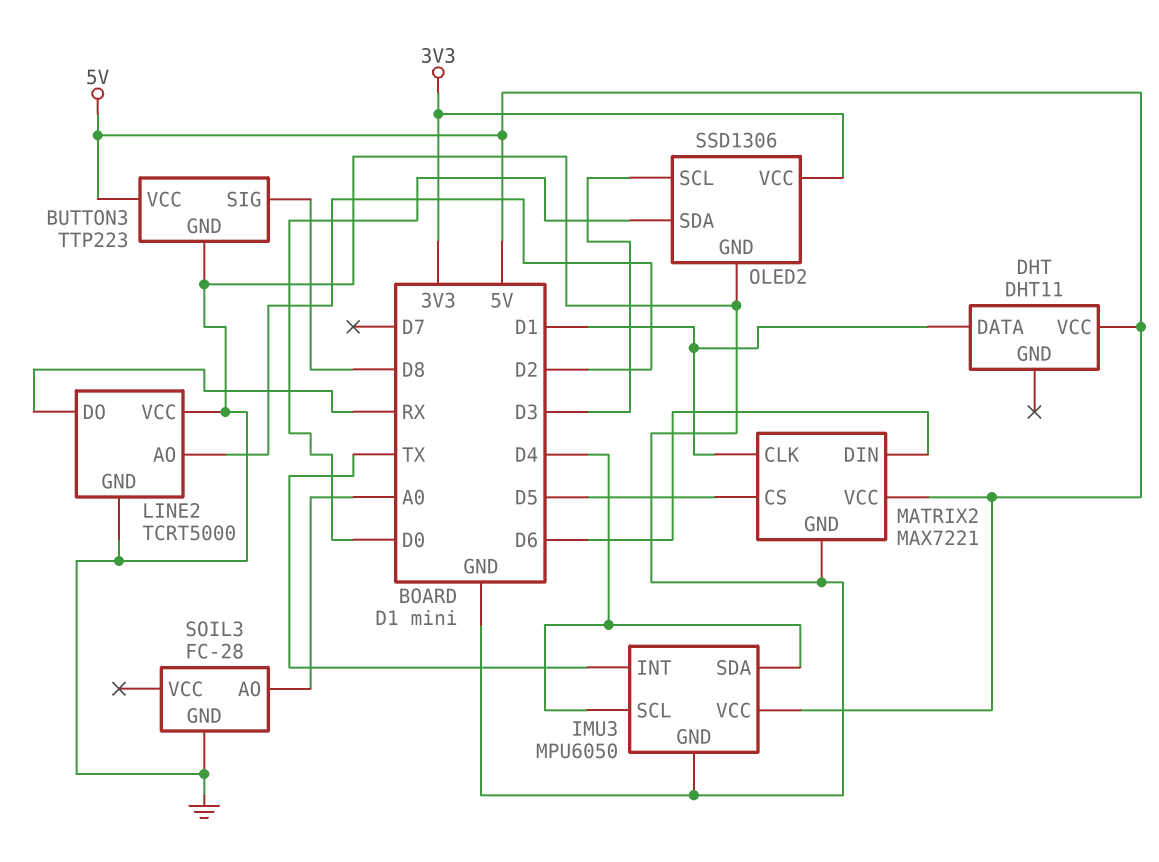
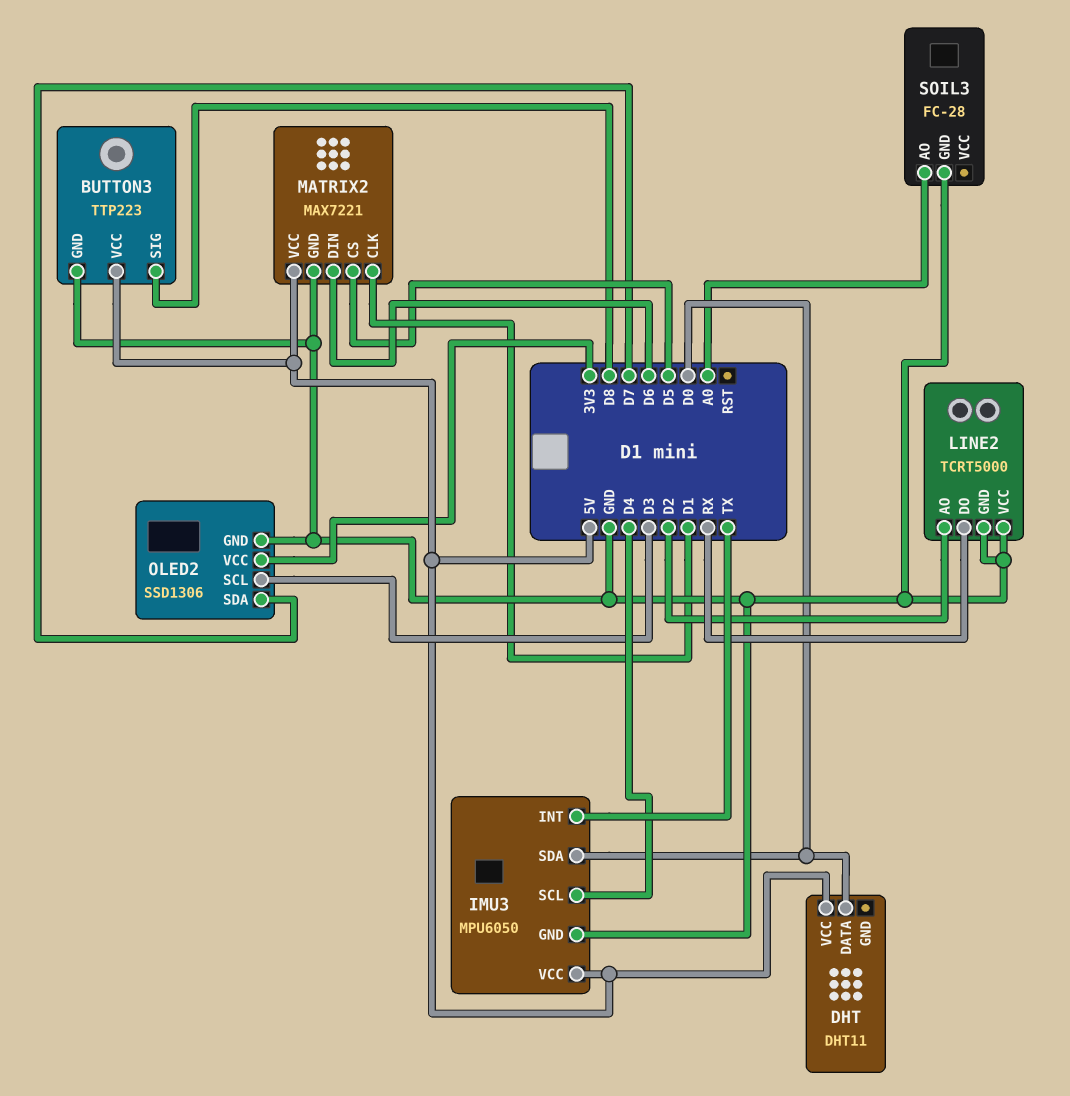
DHT pin DATA: D1 -> D0
IMU3 pin SDA: D4 -> D0
OLED2 pin SDA: D0 -> D7

